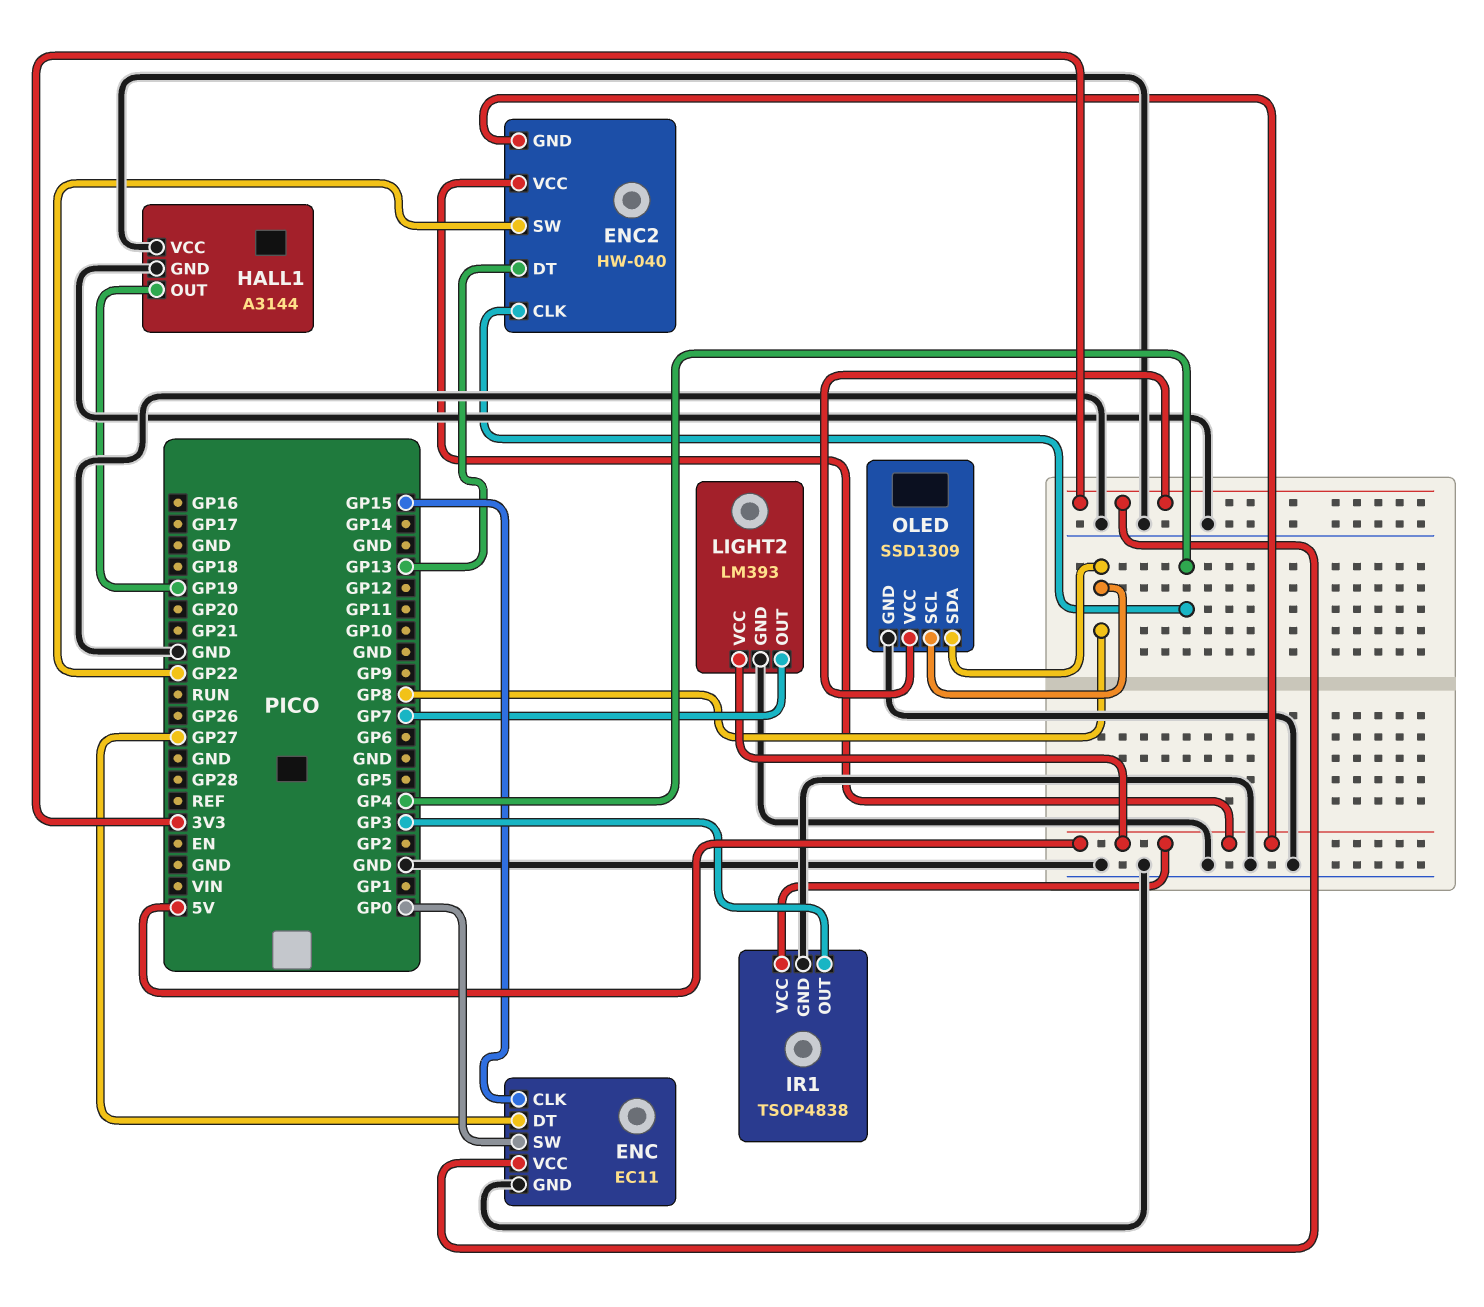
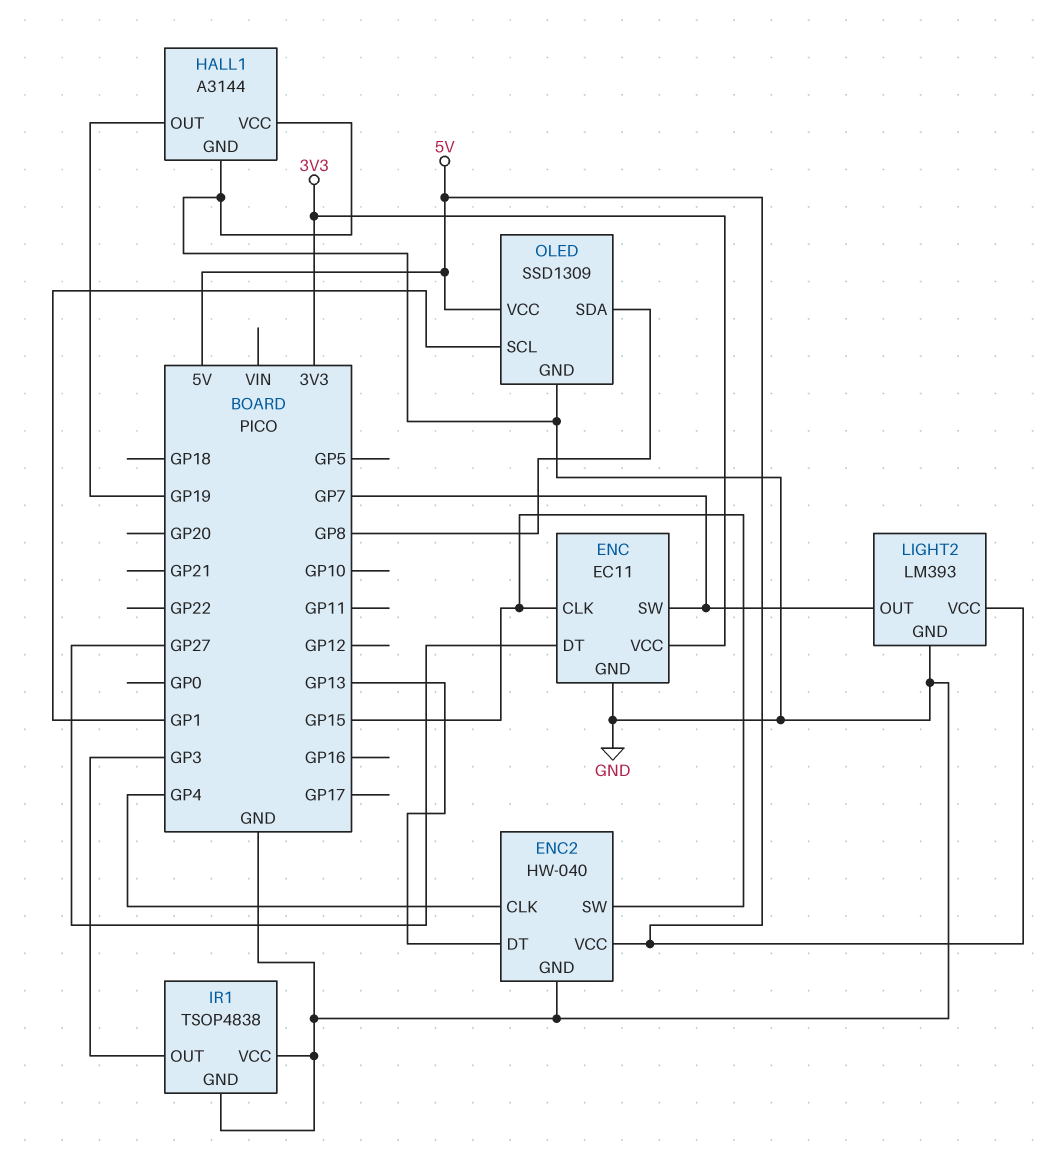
ENC pin SW: GP0 -> GP7
ENC2 pin GND: 5V -> GND
ENC2 pin SW: GP22 -> GP15
IR1 pin VCC: 5V -> GND
OLED pin SCL: GP8 -> GP1
OLED pin VCC: 3V3 -> 5V

